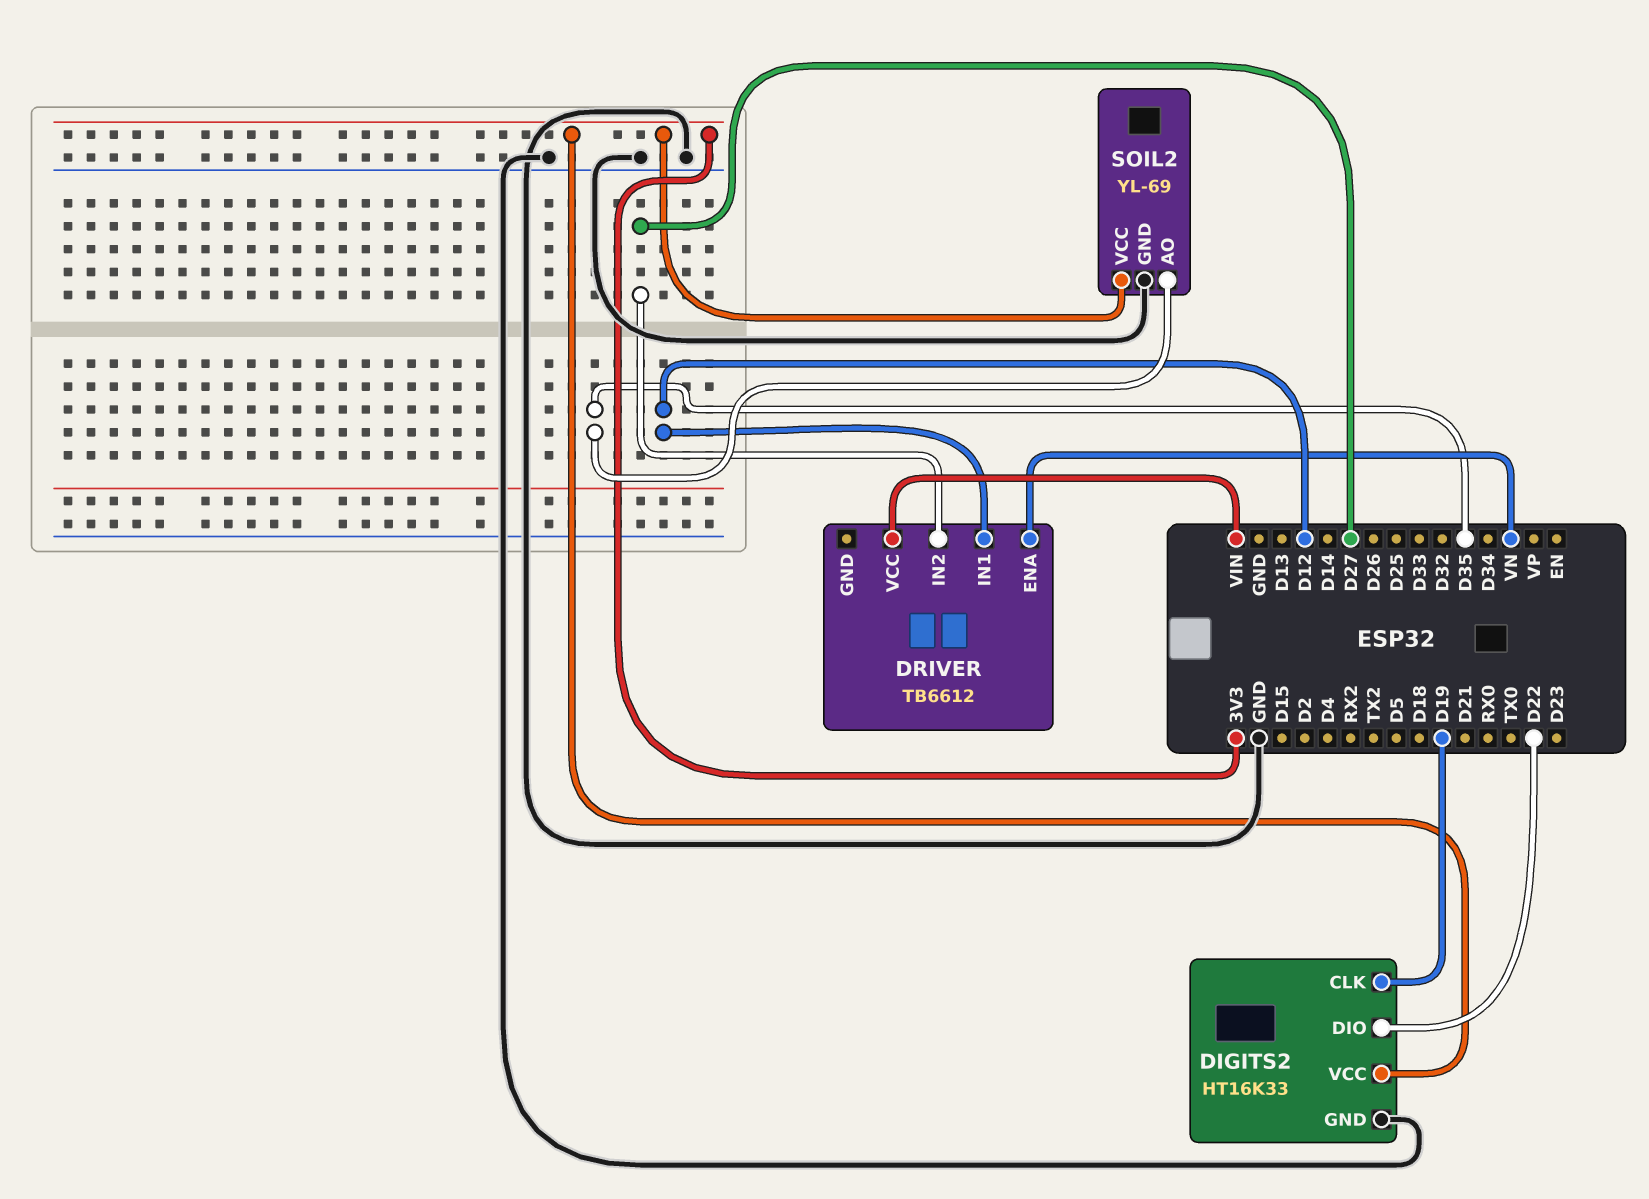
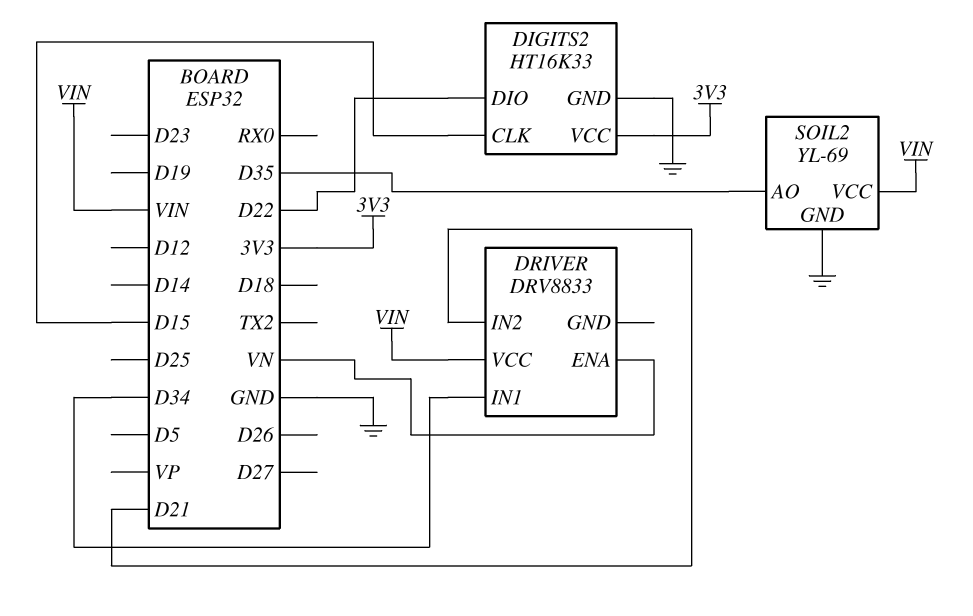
DIGITS2 pin CLK: D19 -> D15
DRIVER: TB6612 -> DRV8833
DRIVER pin IN1: D12 -> D34
DRIVER pin IN2: D27 -> D21
SOIL2 pin VCC: 3V3 -> VIN

